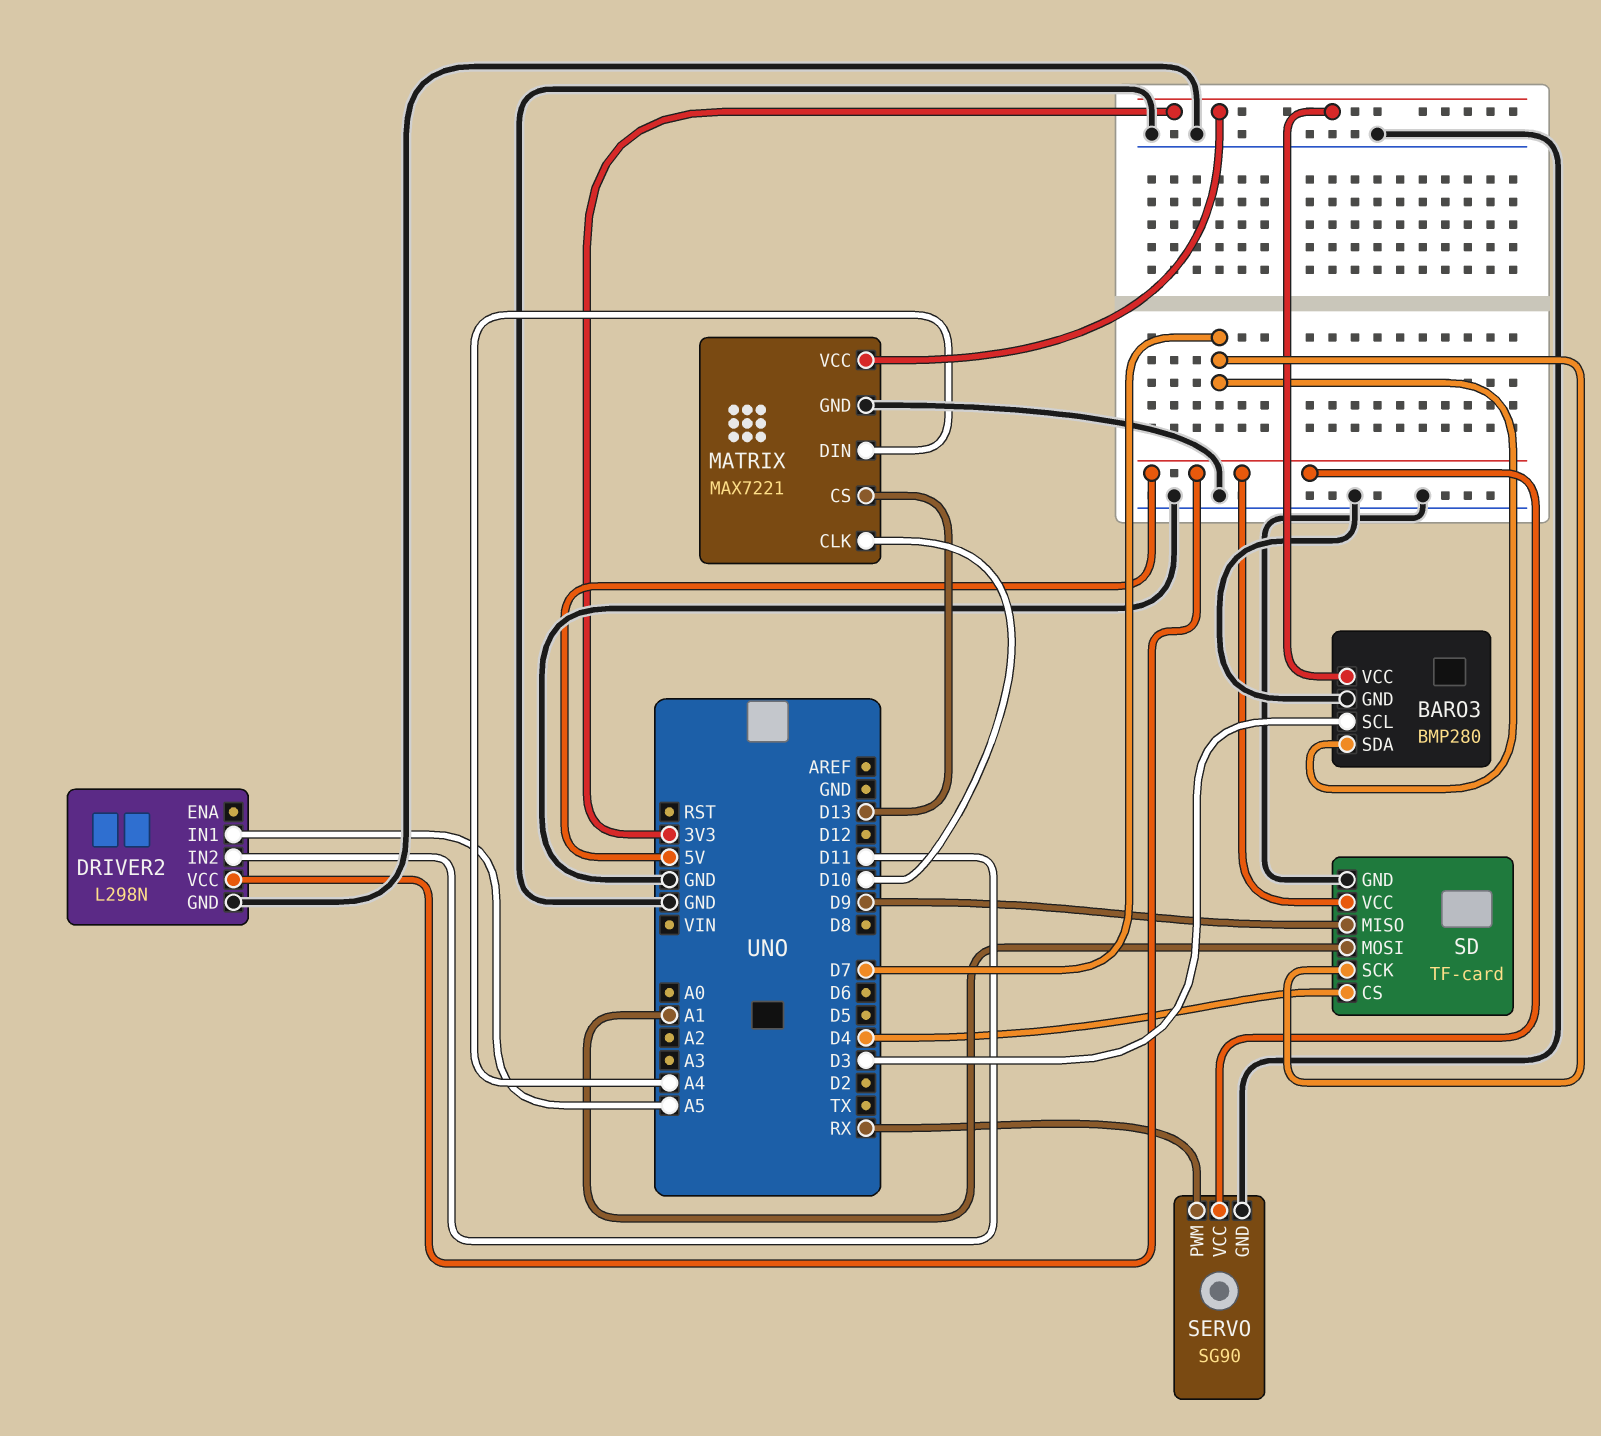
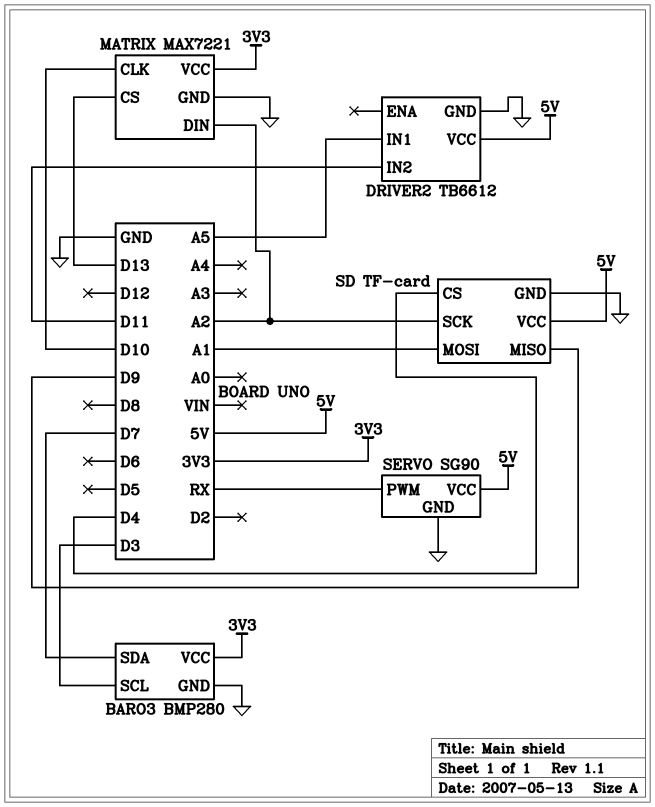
DRIVER2: L298N -> TB6612
MATRIX pin DIN: A4 -> A2
SD pin SCK: D7 -> A2

